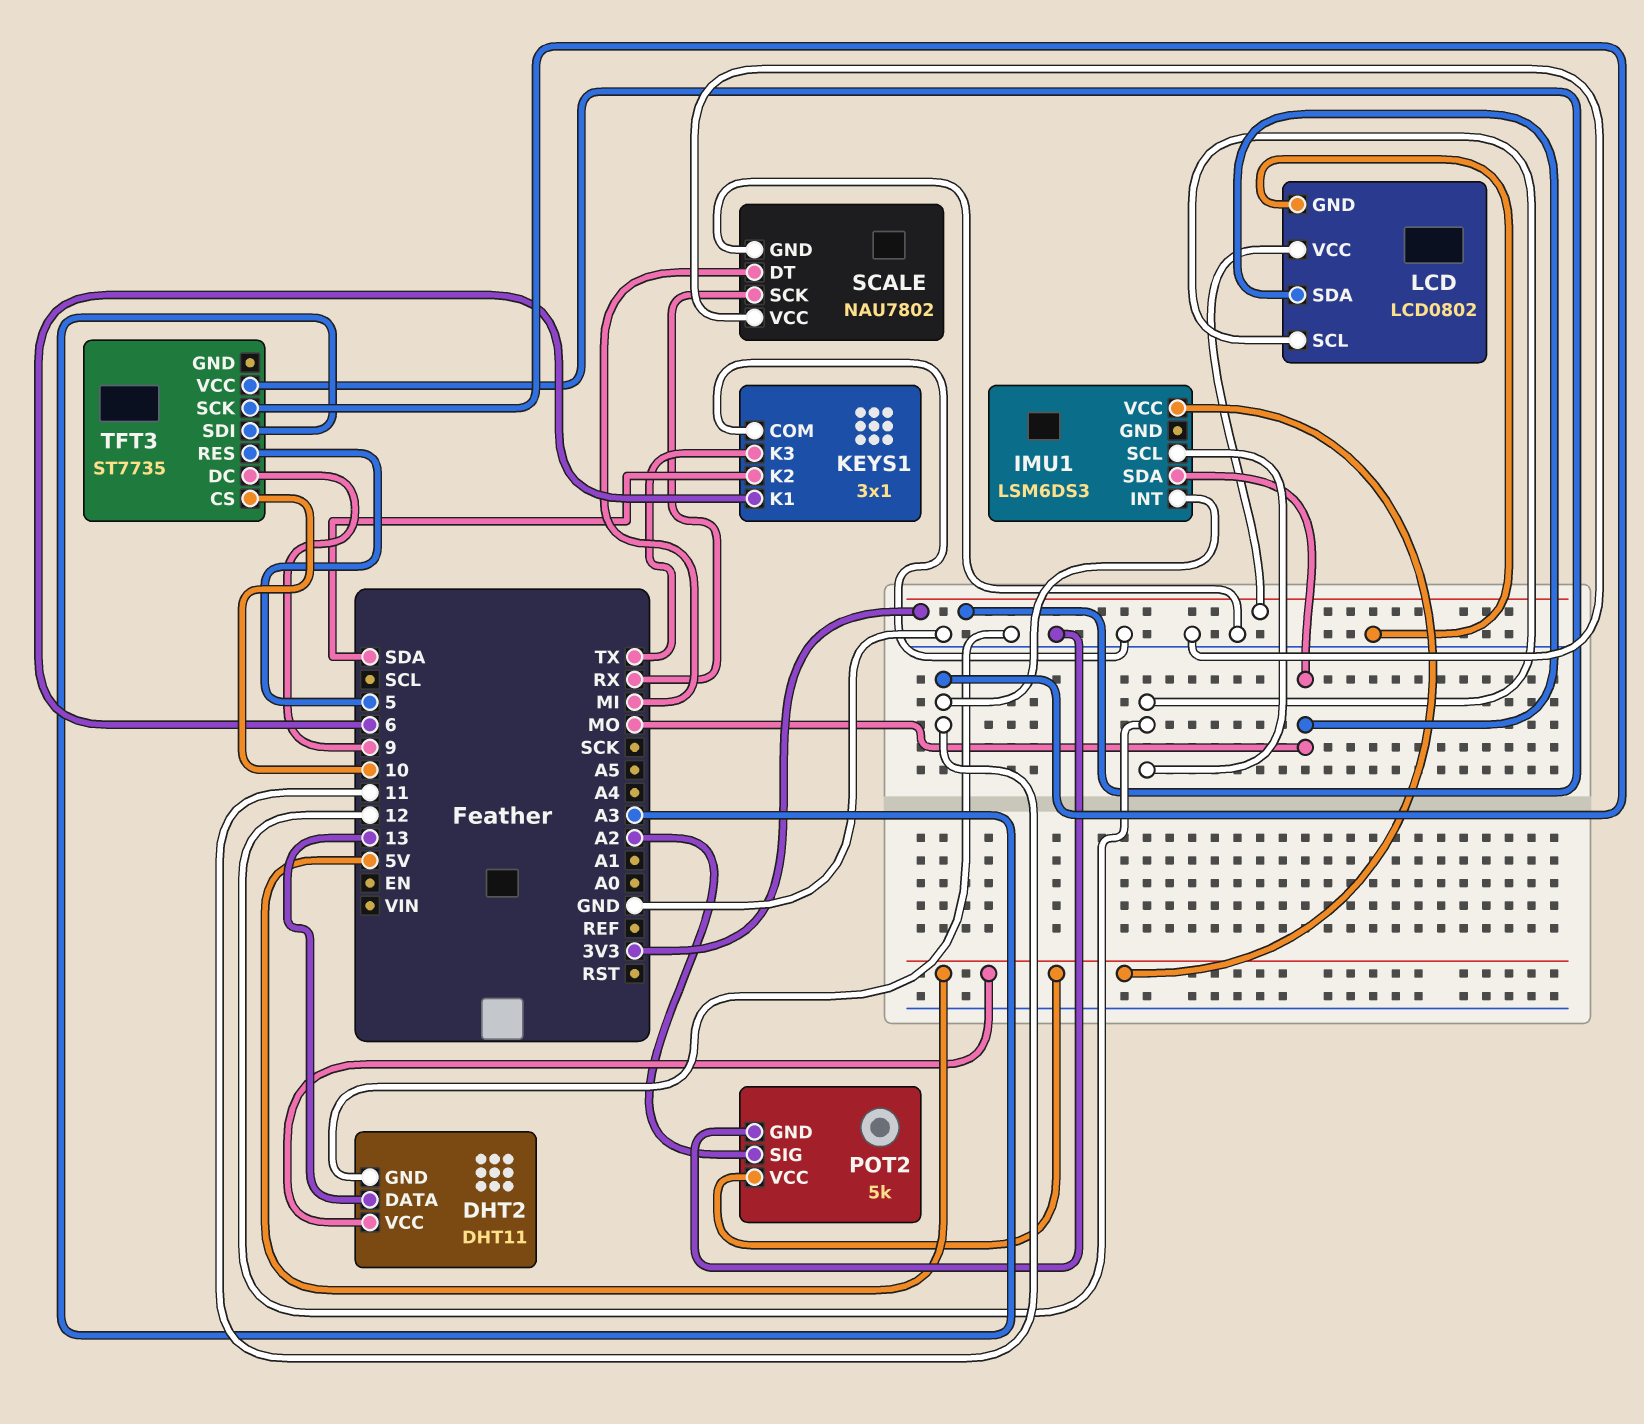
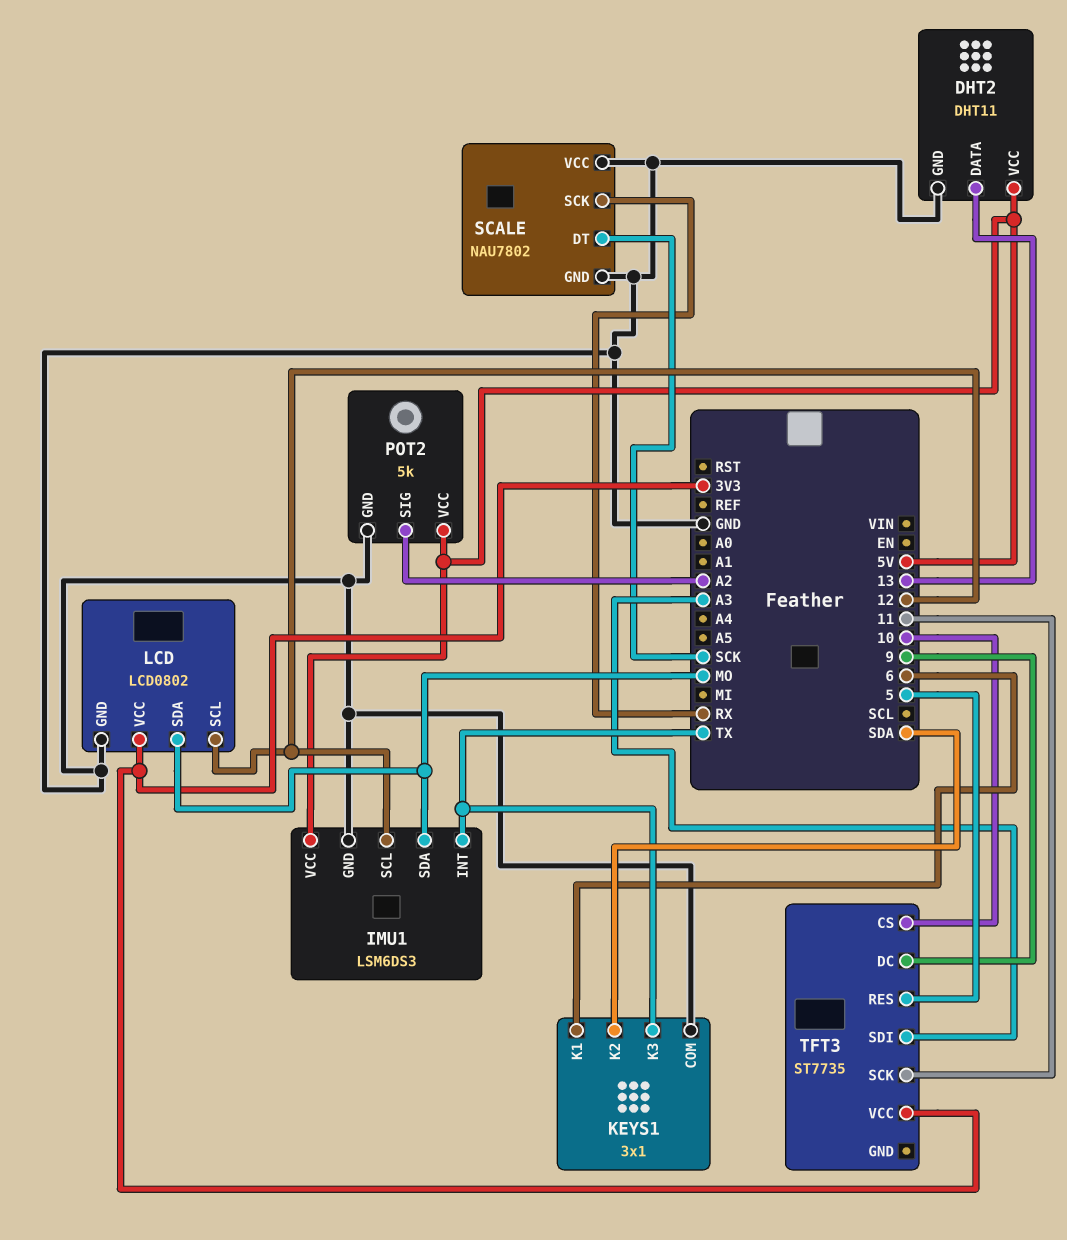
IMU1 pin GND: none -> GND
IMU1 pin INT: 11 -> TX
SCALE pin DT: MI -> SCK

